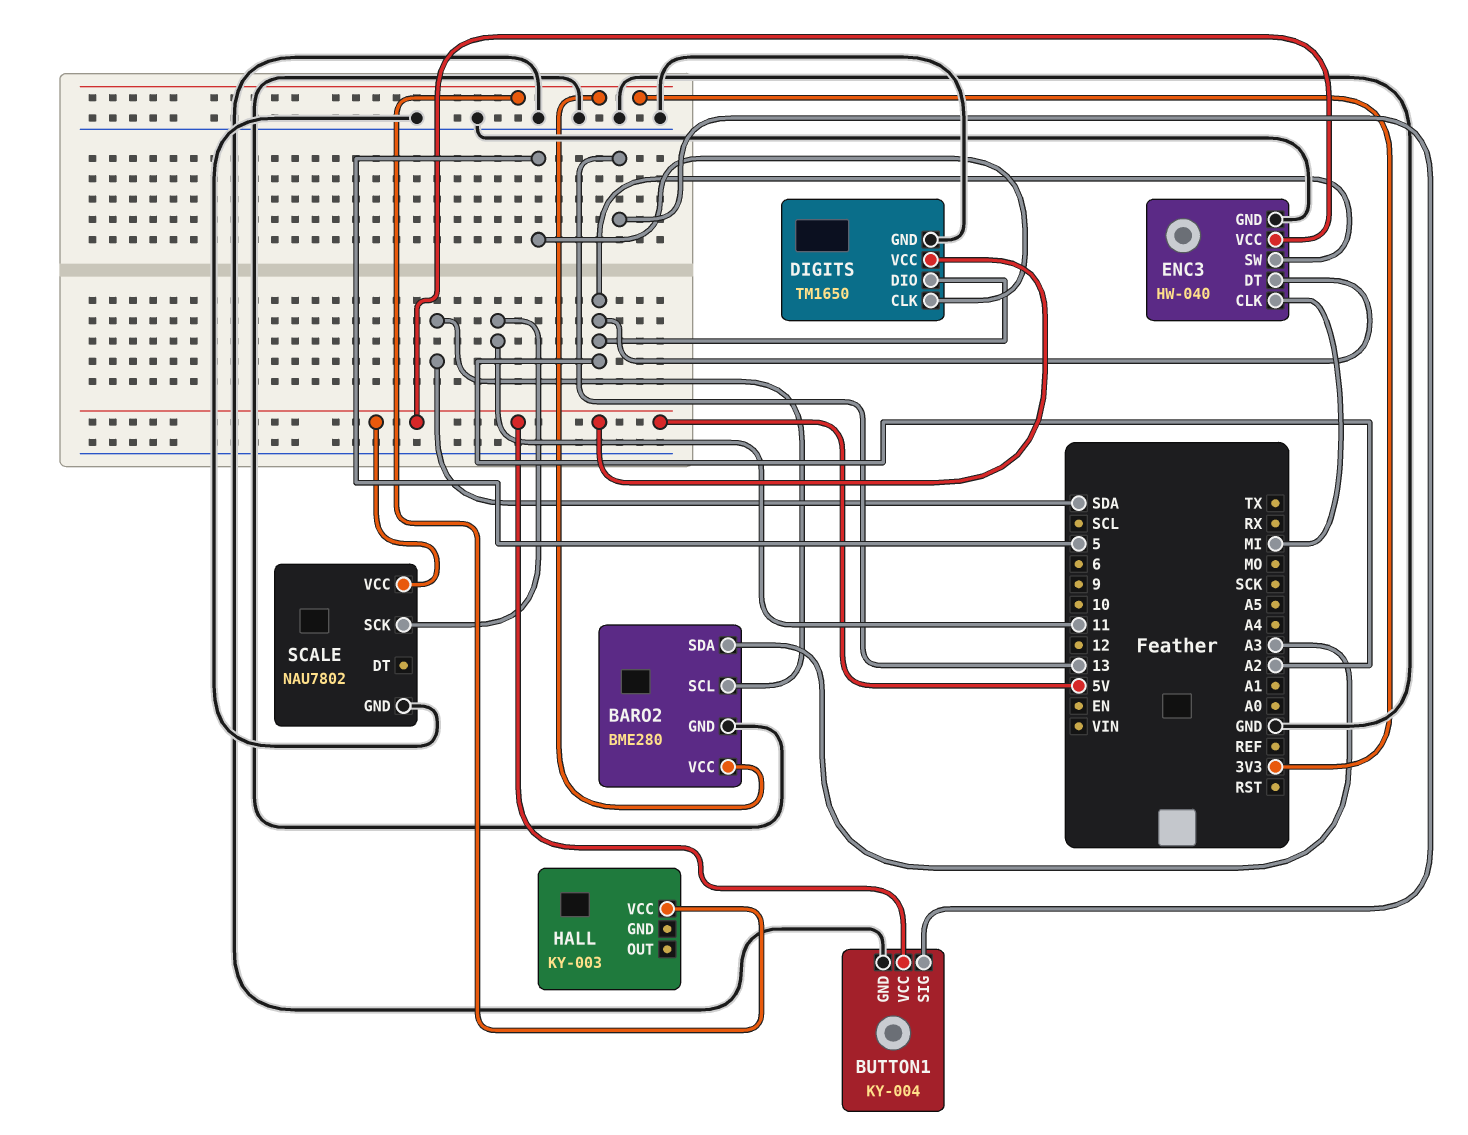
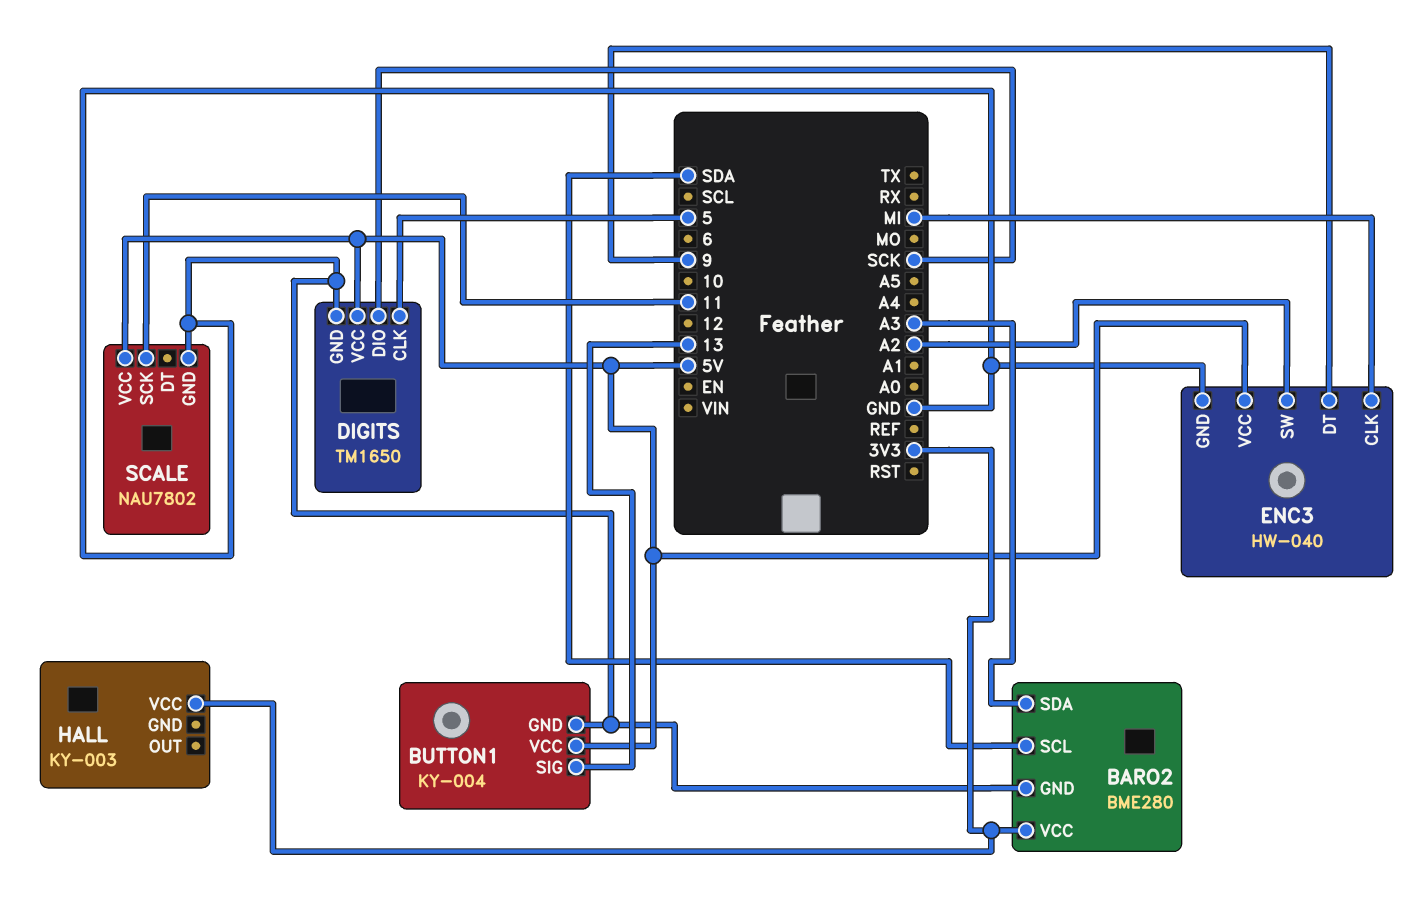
DIGITS pin DIO: A2 -> SCK
ENC3 pin DT: A2 -> 9

